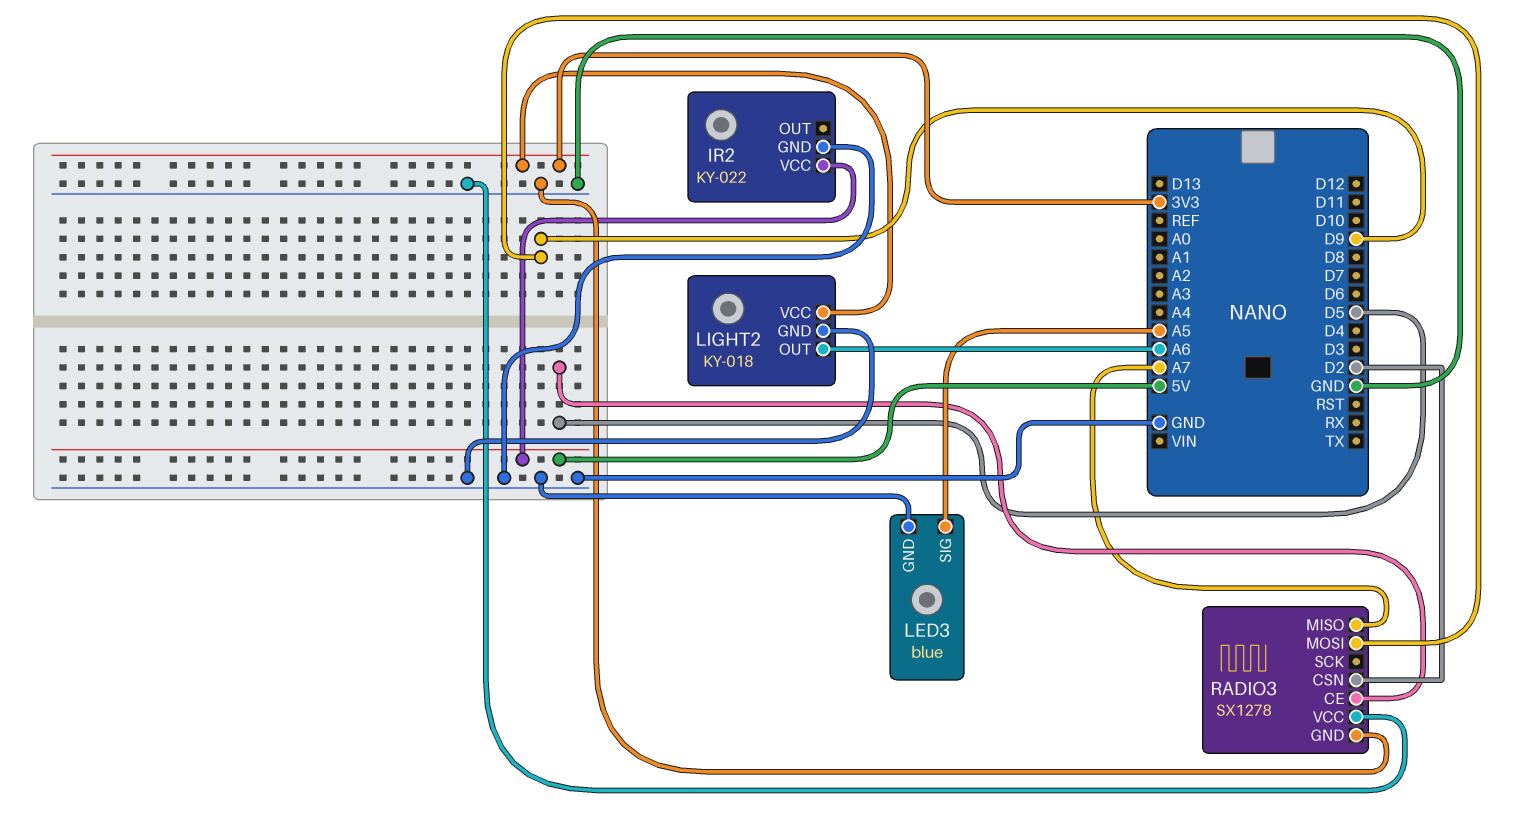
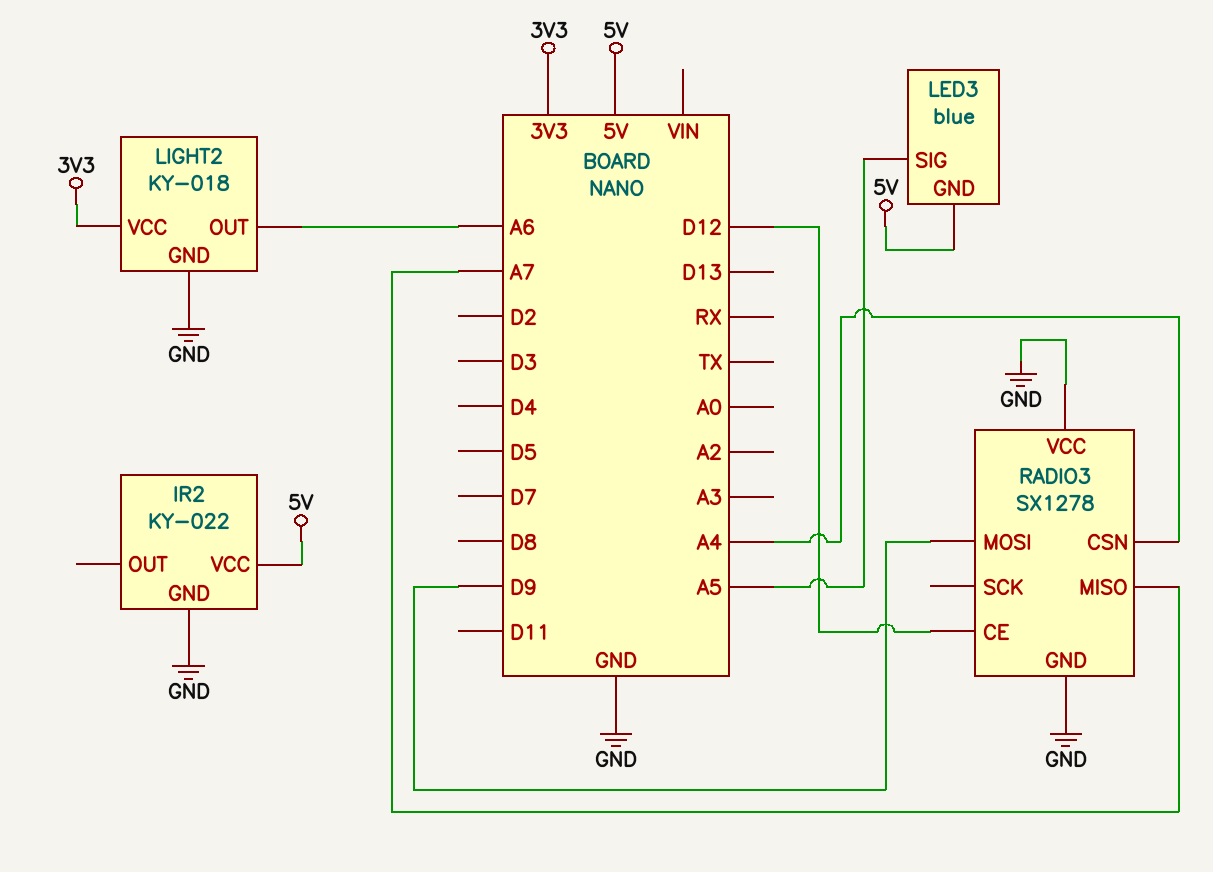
LED3 pin GND: GND -> 5V
RADIO3 pin CE: D5 -> D12
RADIO3 pin CSN: D2 -> A4

